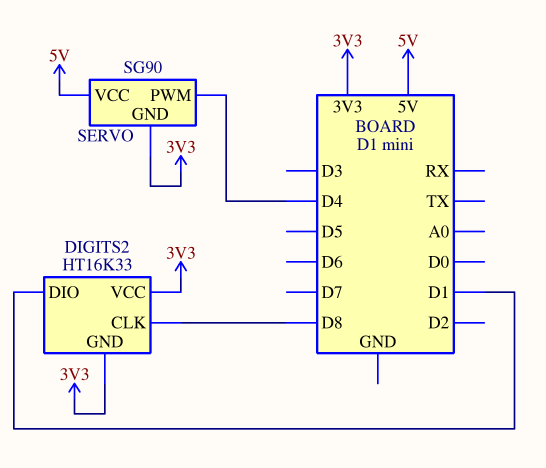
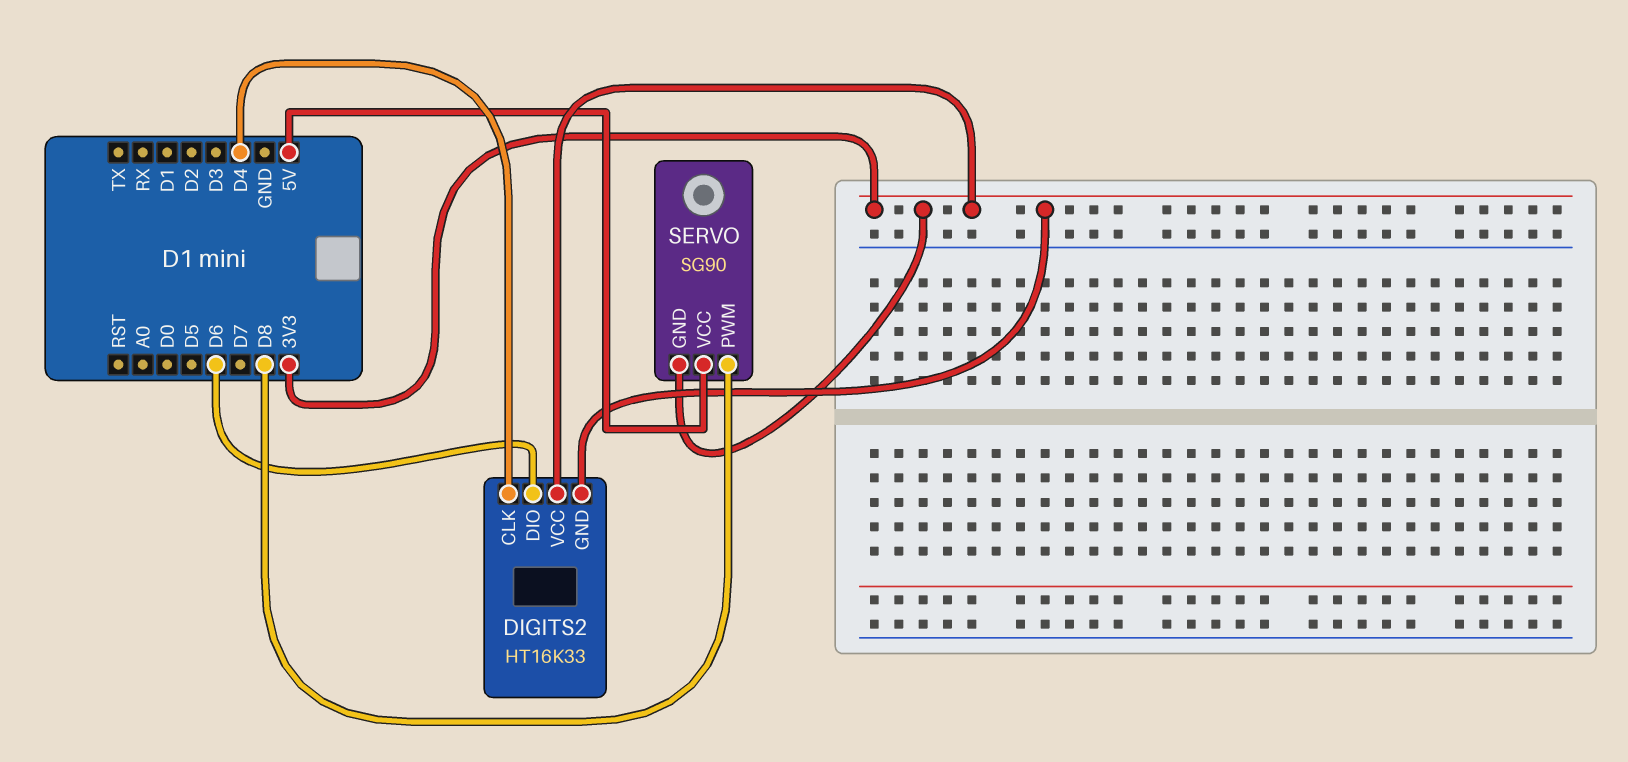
DIGITS2 pin CLK: D8 -> D4
DIGITS2 pin DIO: D1 -> D6
SERVO pin PWM: D4 -> D8

